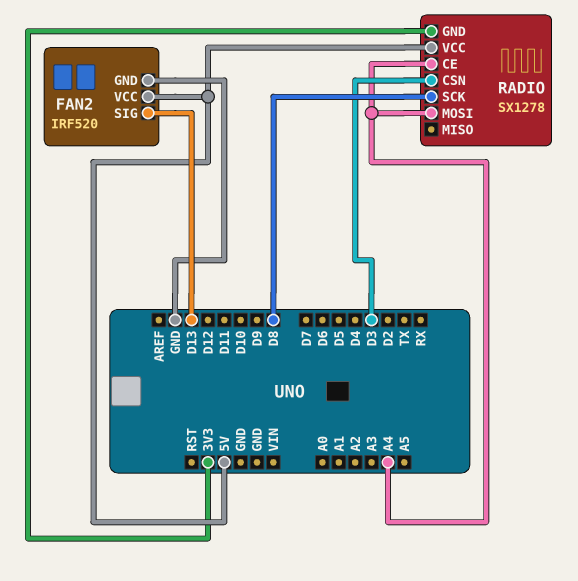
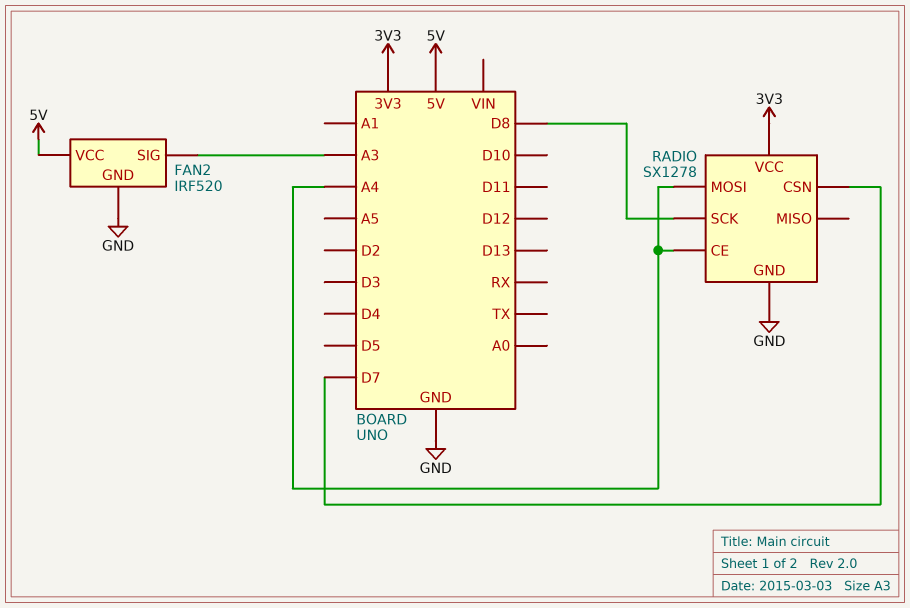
FAN2 pin SIG: D13 -> A3
RADIO pin CSN: D3 -> D7
RADIO pin GND: 3V3 -> GND
RADIO pin VCC: 5V -> 3V3

